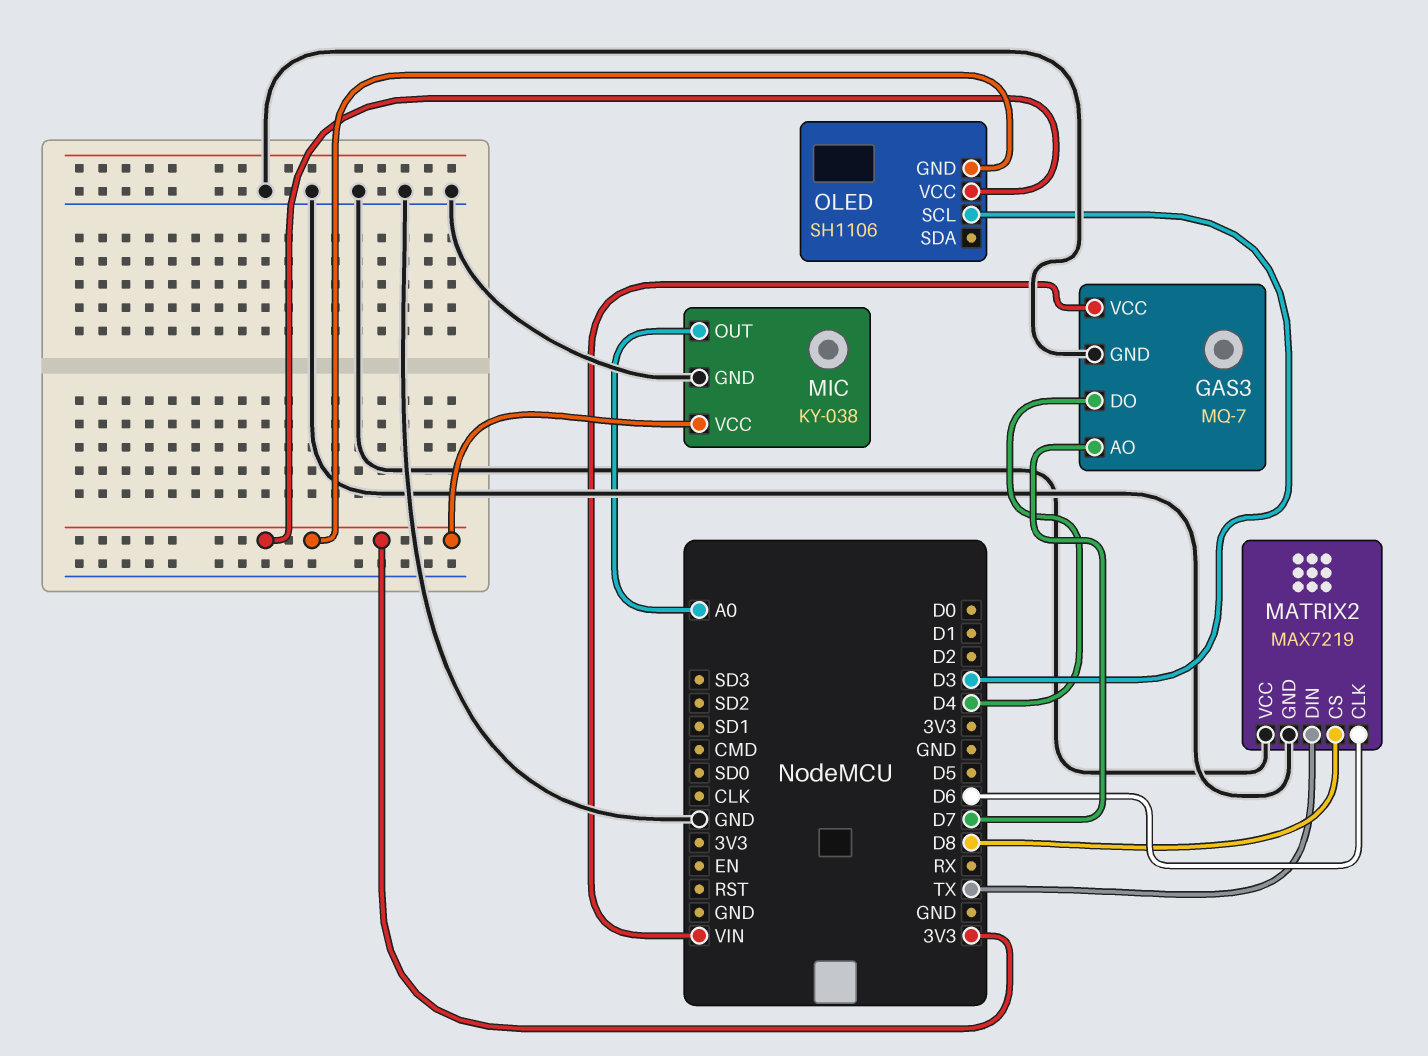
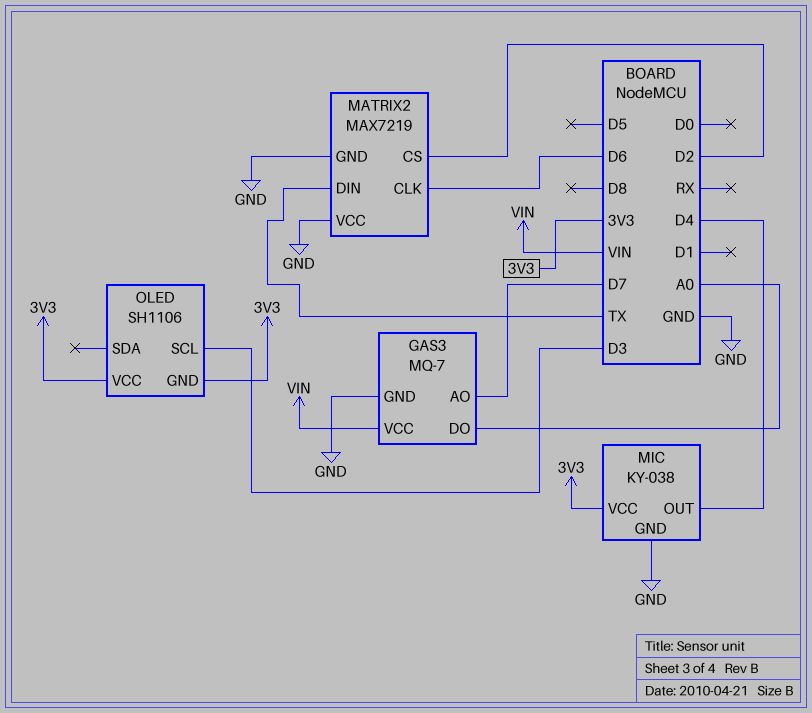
GAS3 pin DO: D4 -> A0
MATRIX2 pin CS: D8 -> D2
MIC pin OUT: A0 -> D4

